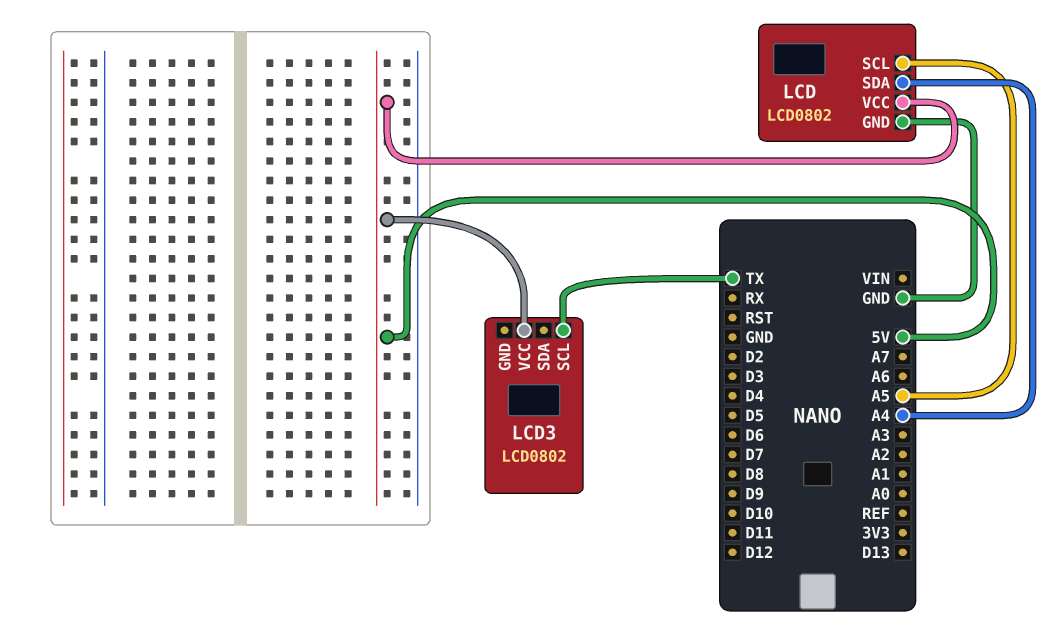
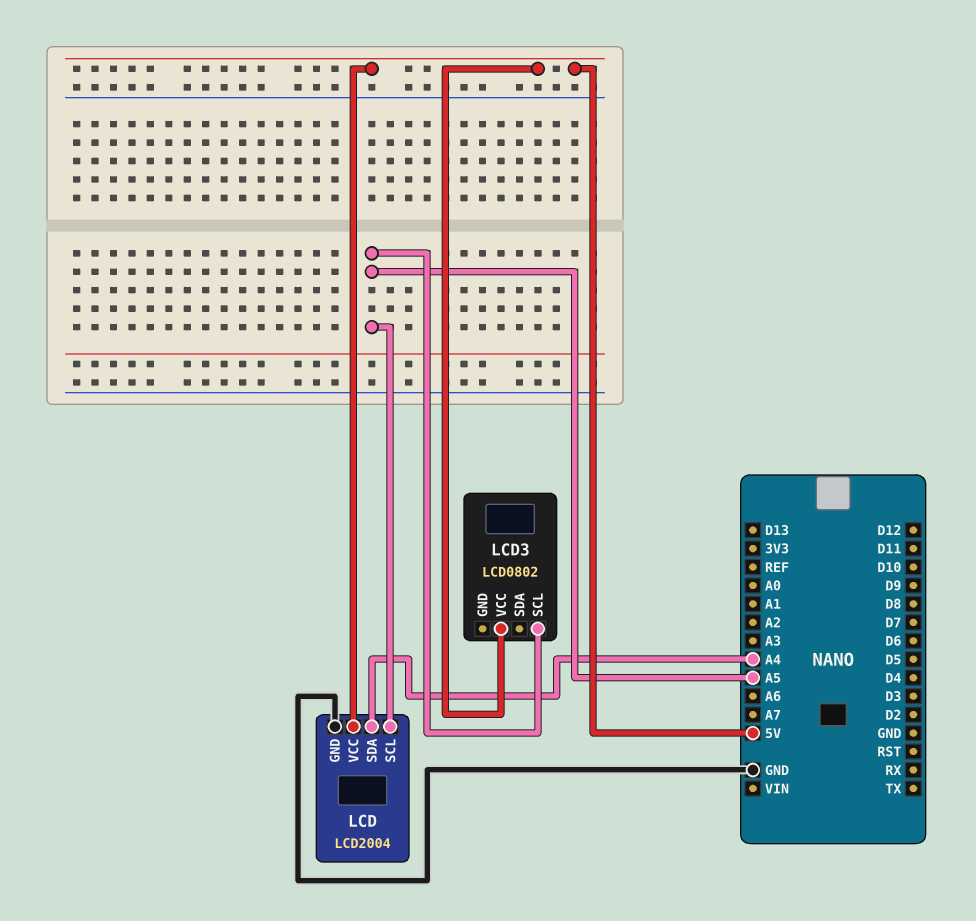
LCD: LCD0802 -> LCD2004
LCD3 pin SCL: TX -> A5

